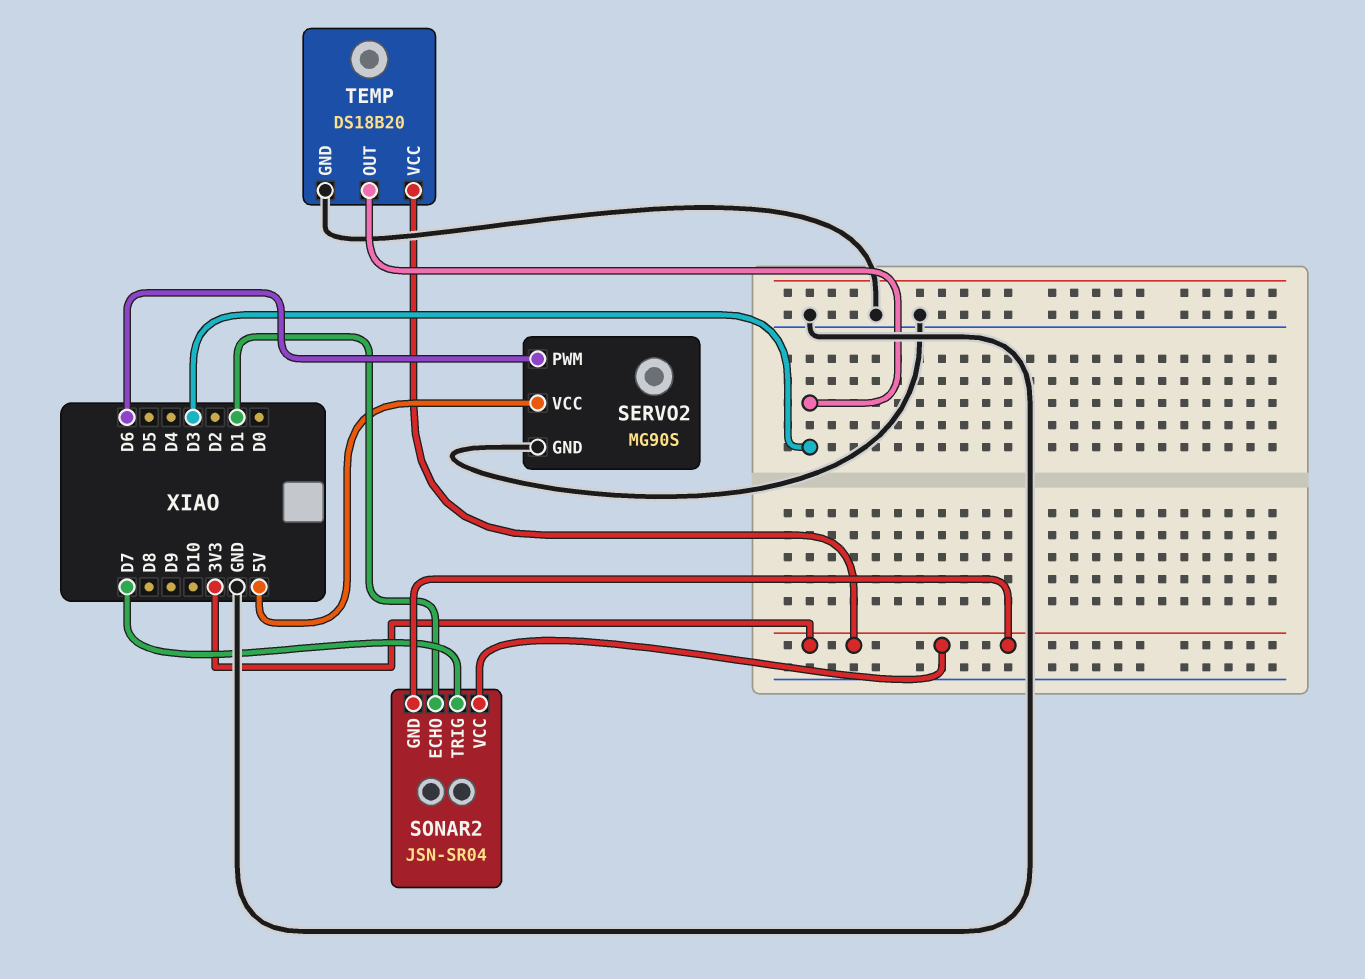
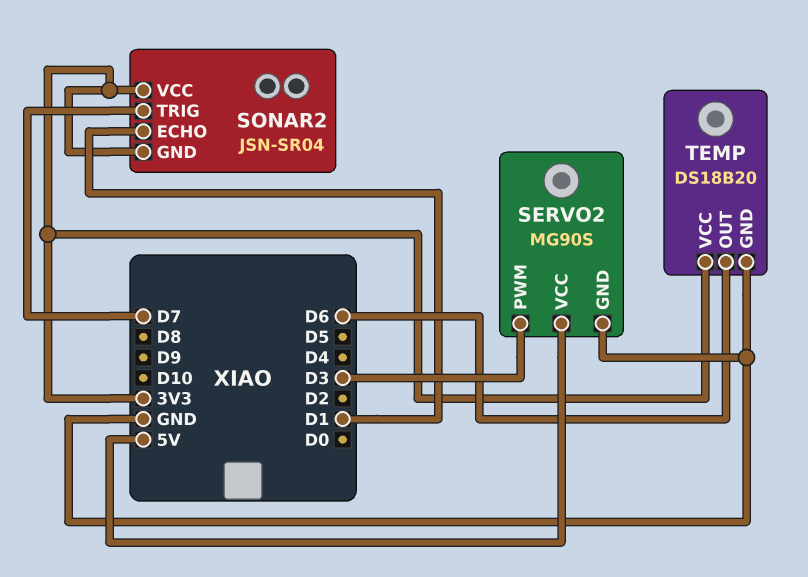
SERVO2 pin PWM: D6 -> D3
TEMP pin OUT: D3 -> D6

